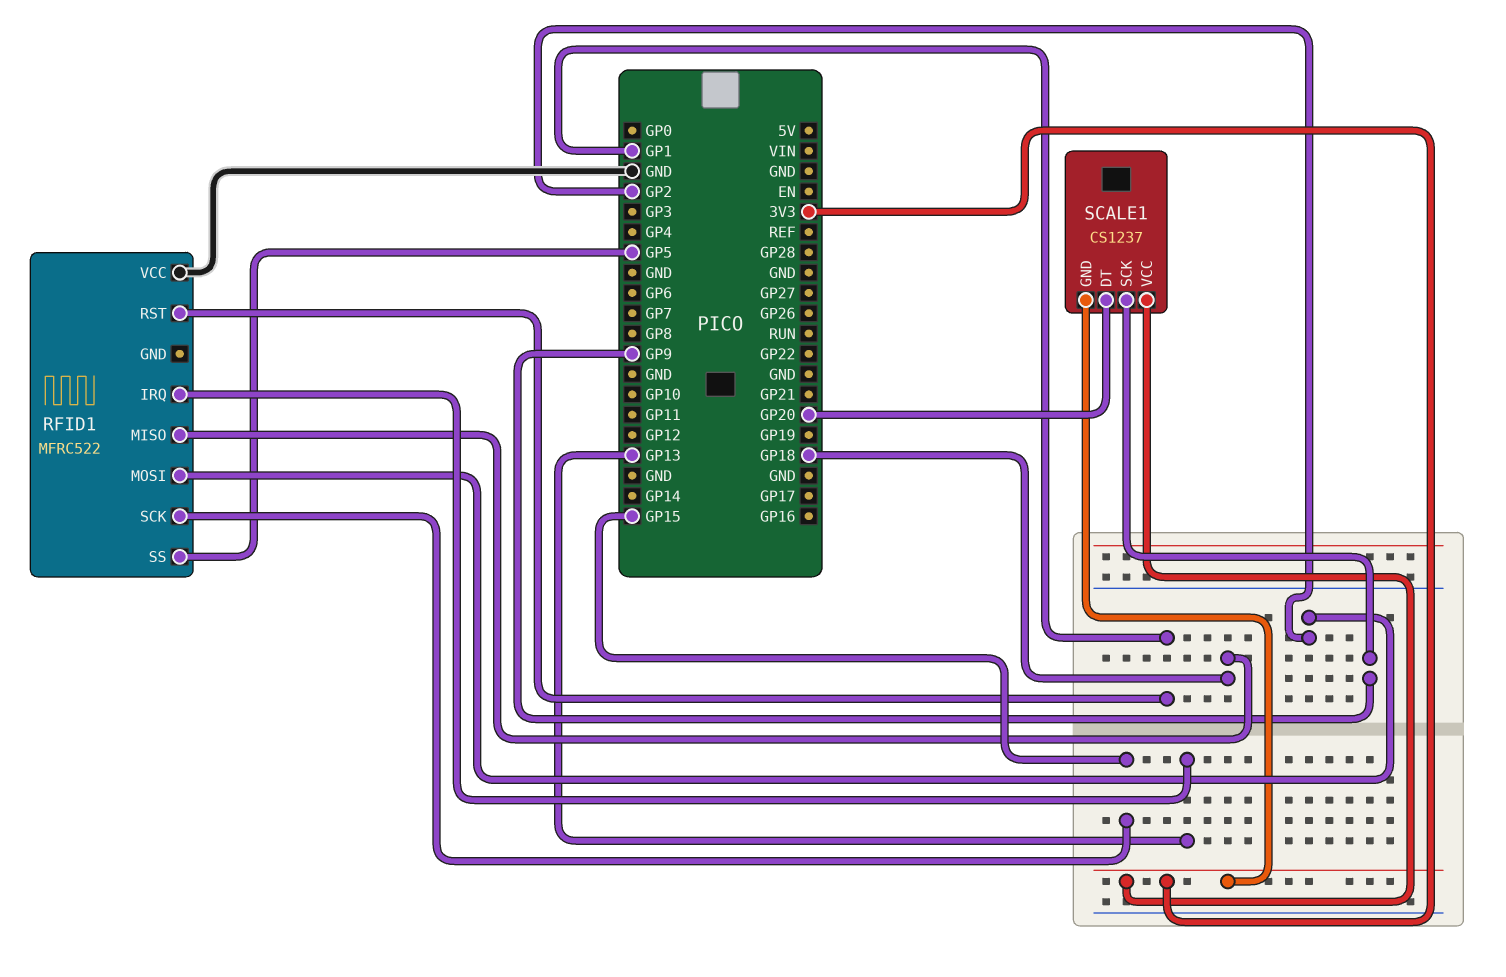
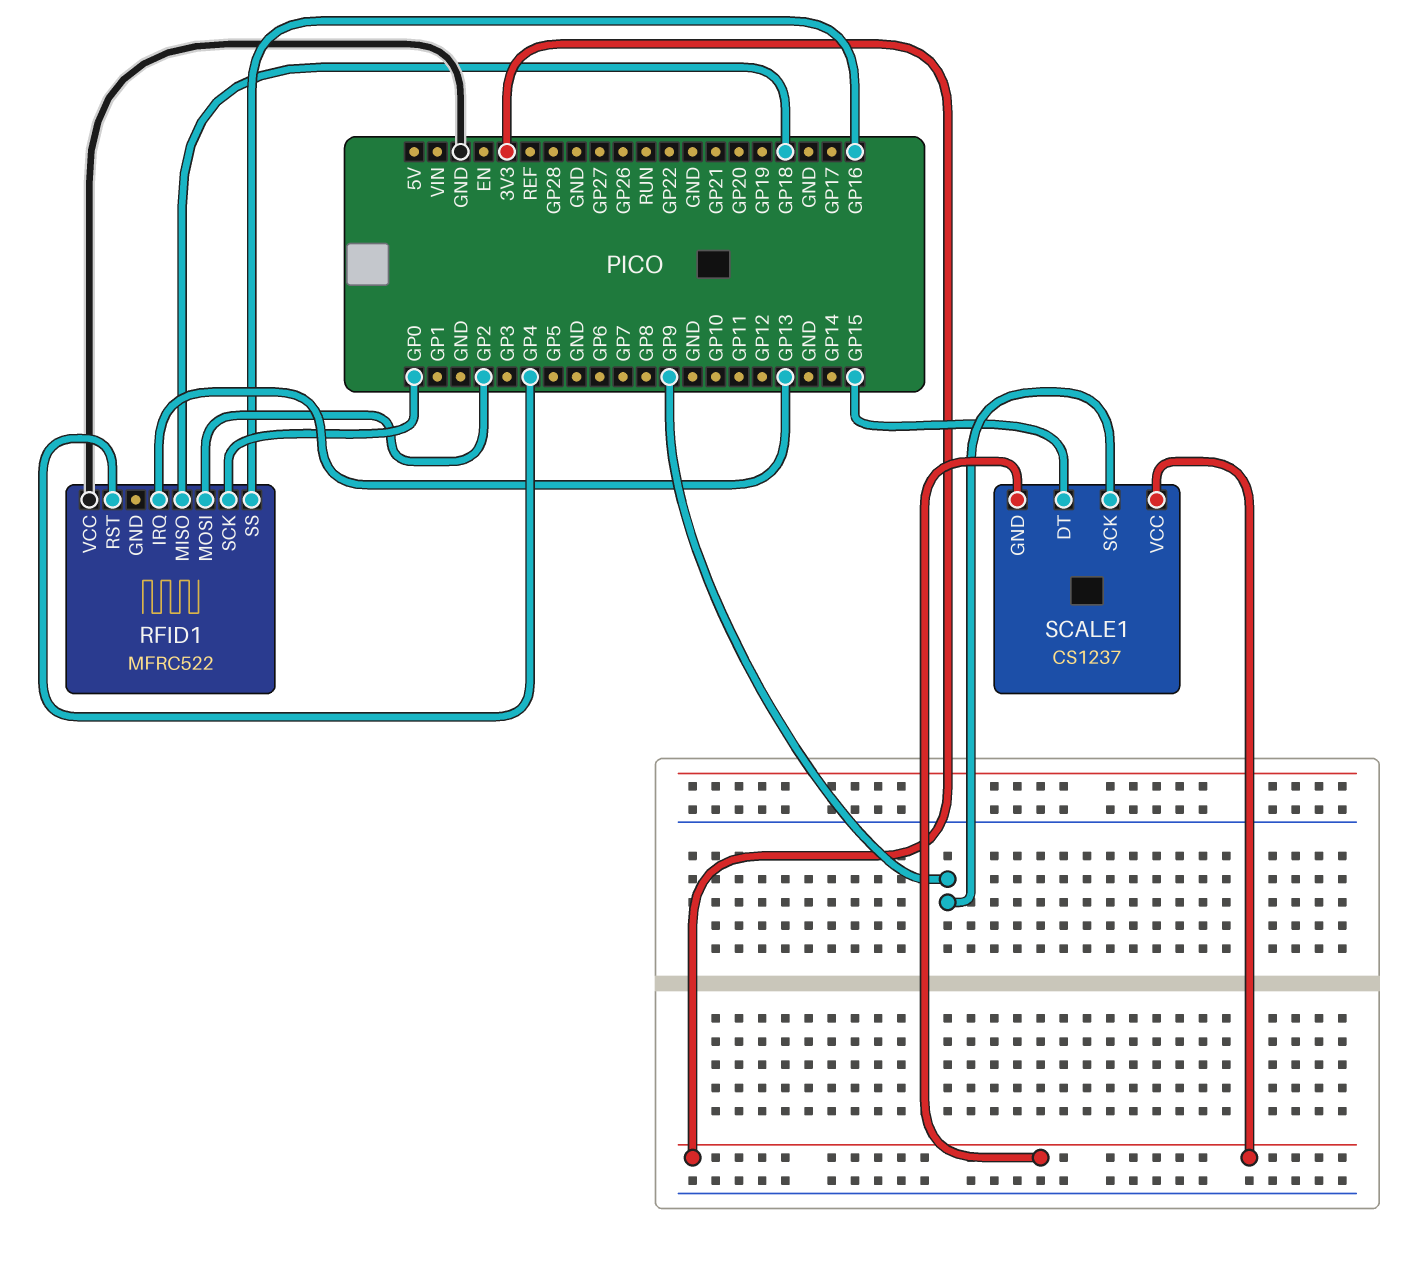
RFID1 pin RST: GP1 -> GP4
RFID1 pin SCK: GP15 -> GP0
RFID1 pin SS: GP5 -> GP16
SCALE1 pin DT: GP20 -> GP15

